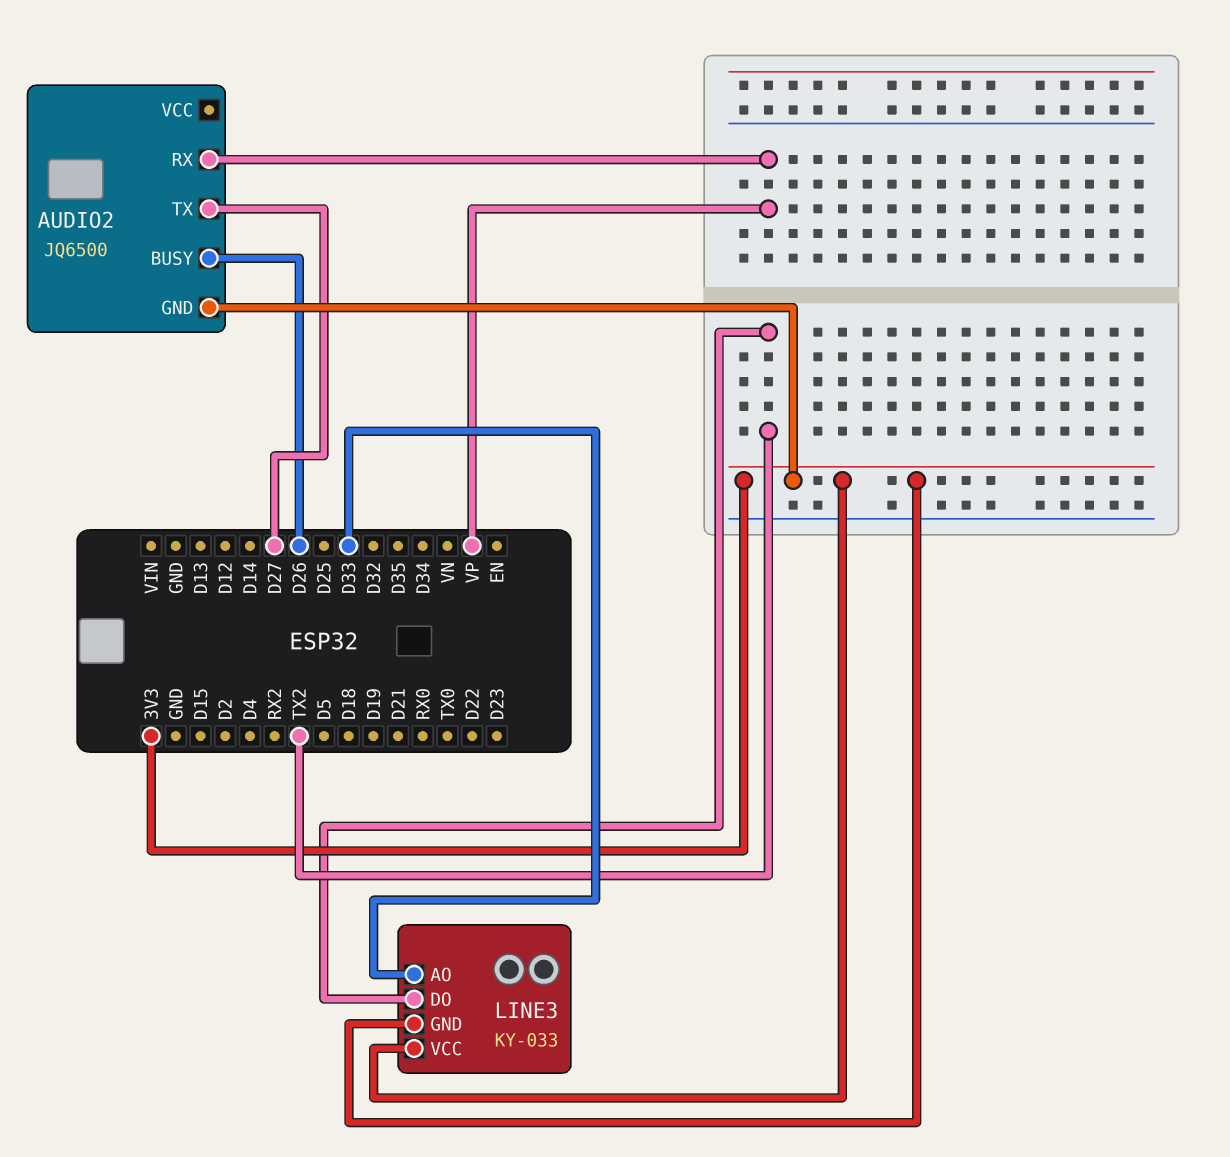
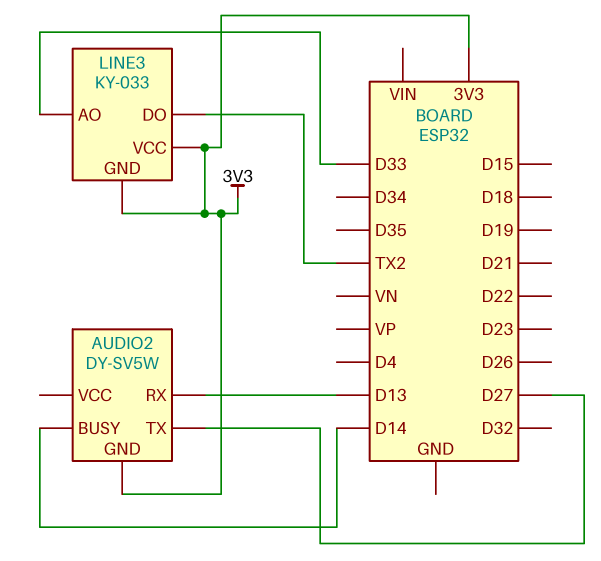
AUDIO2: JQ6500 -> DY-SV5W
AUDIO2 pin BUSY: D26 -> D14
AUDIO2 pin RX: VP -> D13

